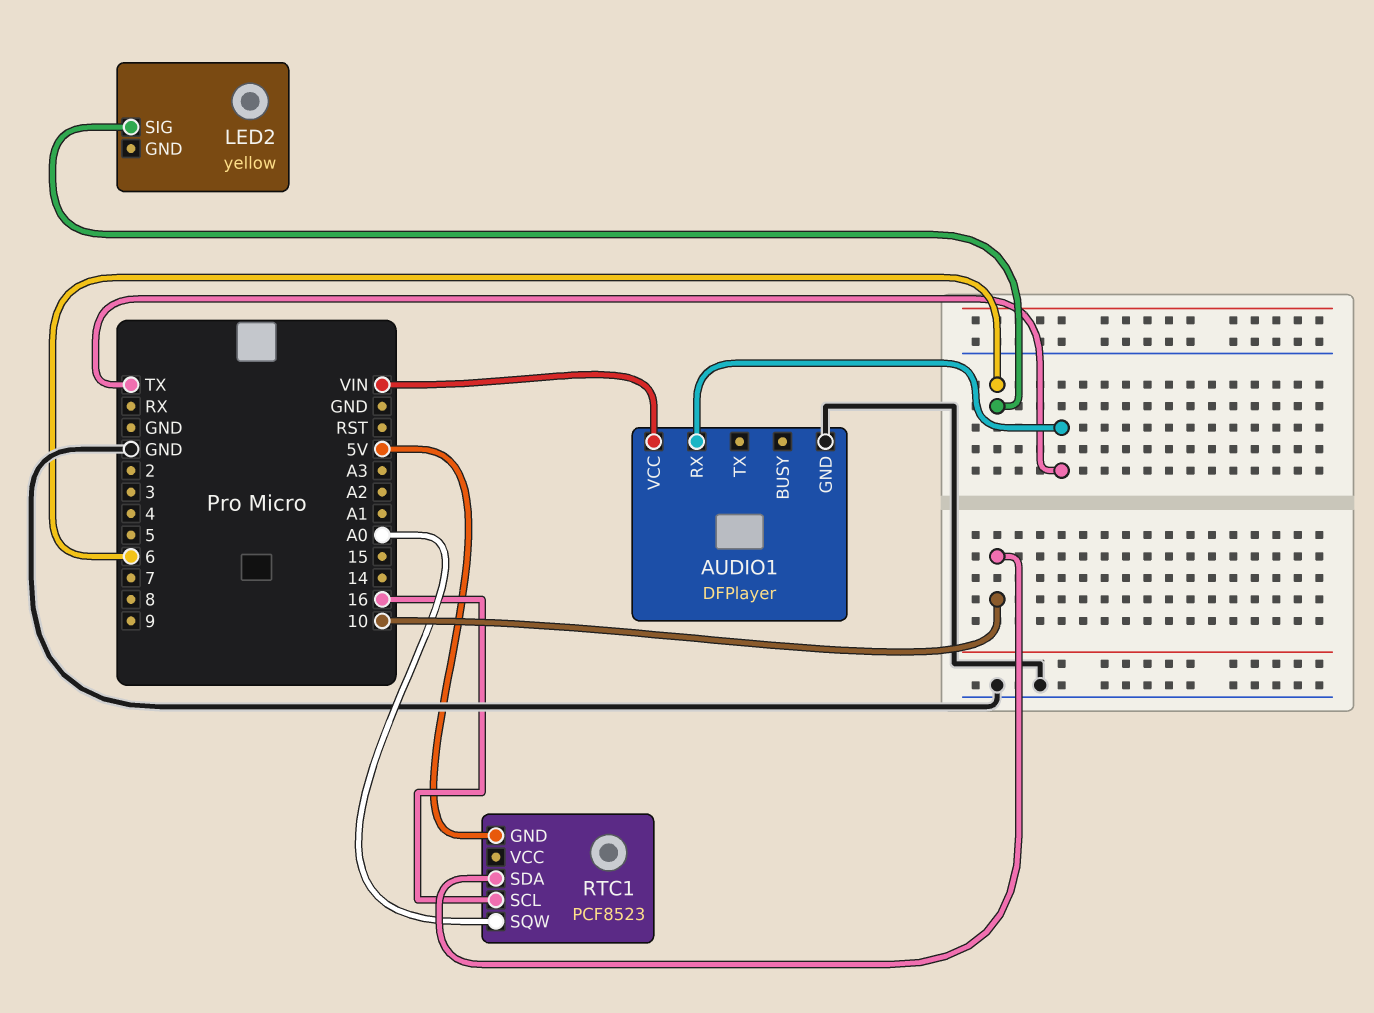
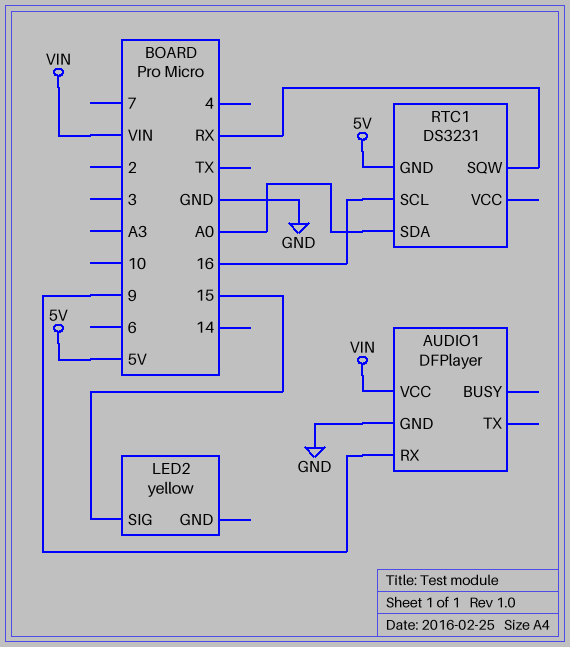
AUDIO1 pin RX: TX -> 9
LED2 pin SIG: 6 -> 15
RTC1: PCF8523 -> DS3231
RTC1 pin SDA: 10 -> A0
RTC1 pin SQW: A0 -> RX

